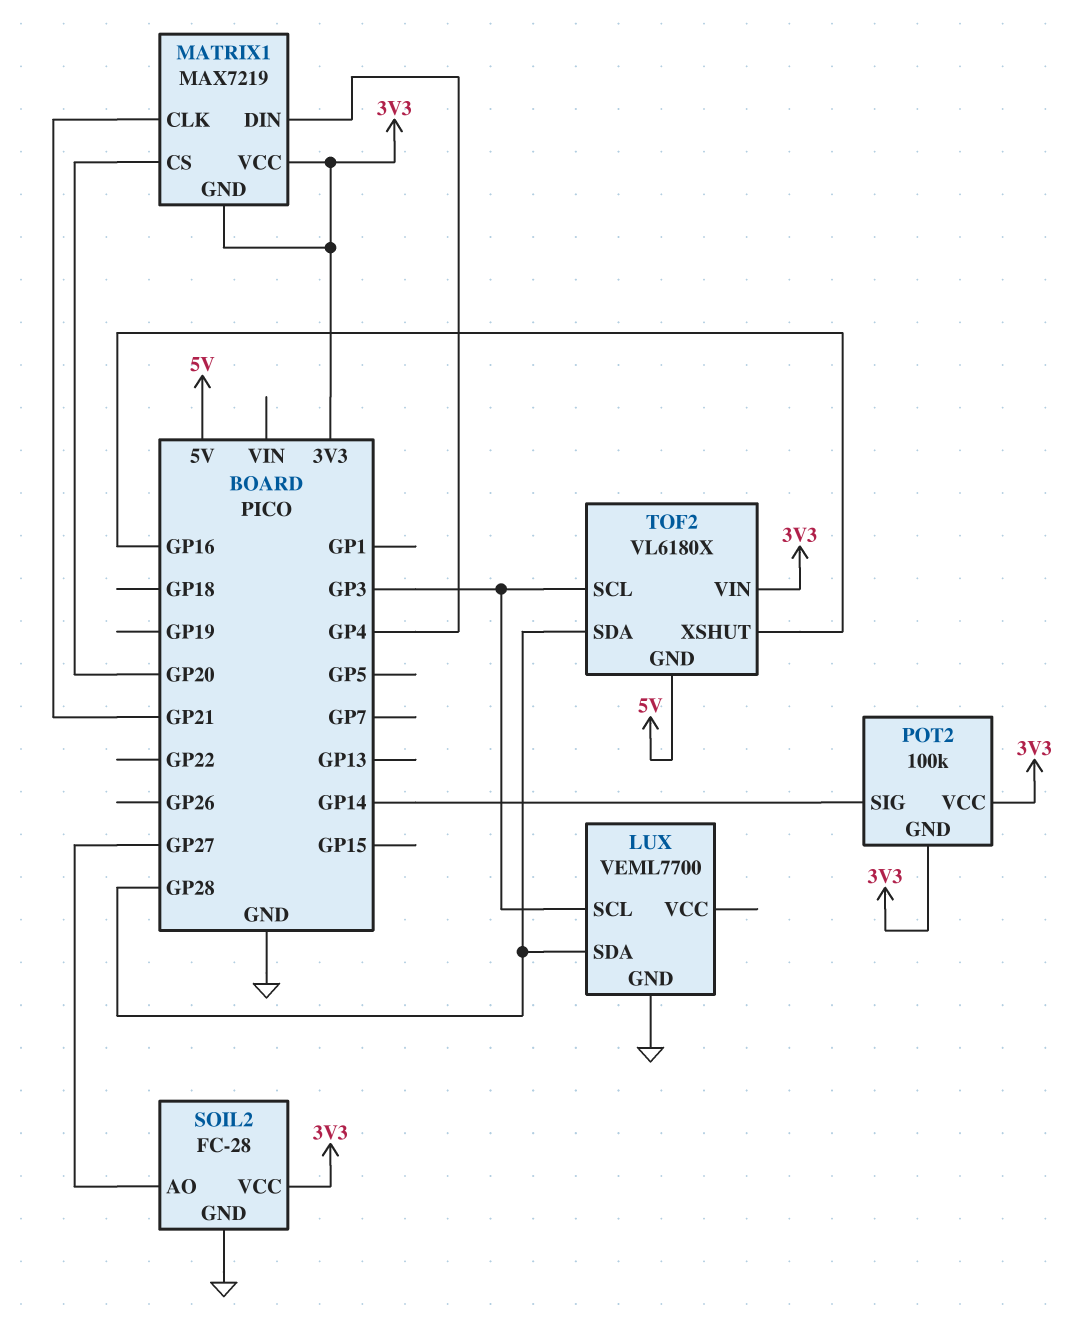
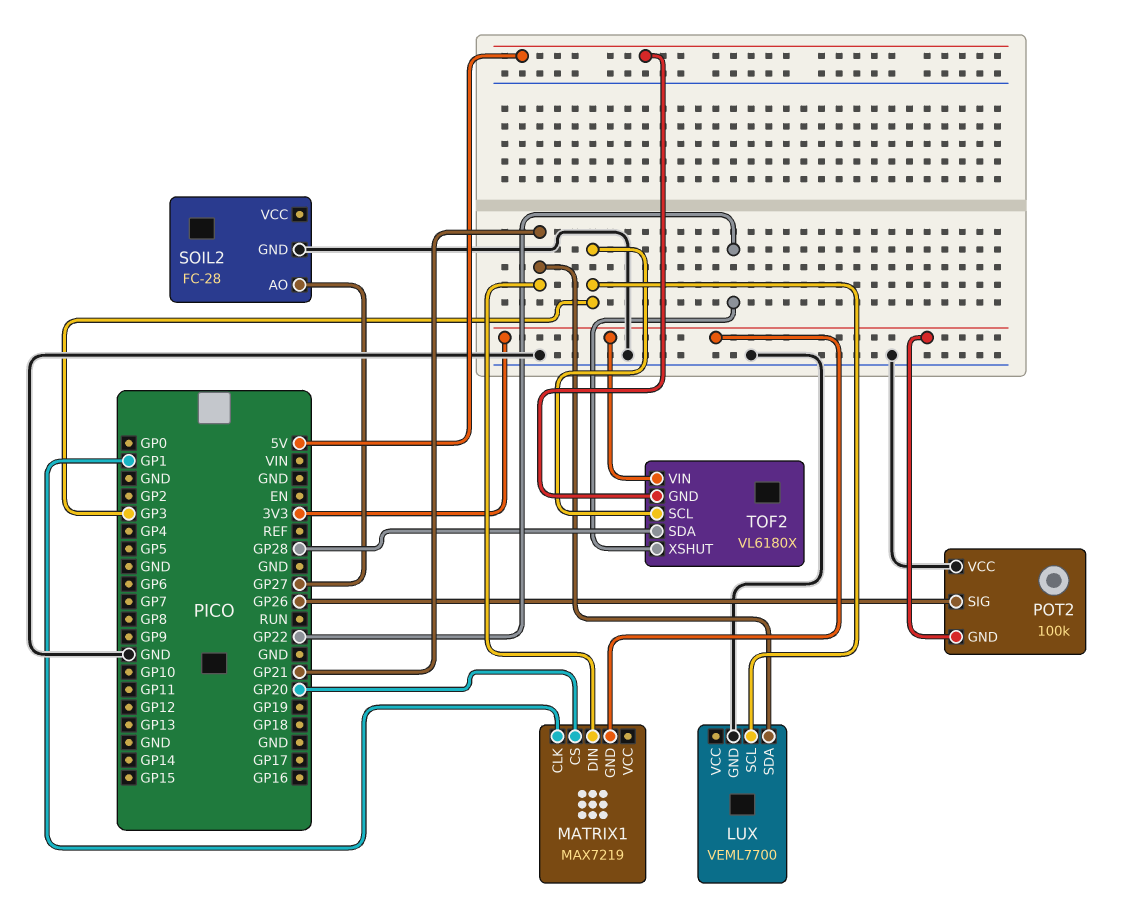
LUX pin SDA: GP28 -> GP21
MATRIX1 pin CLK: GP21 -> GP1
MATRIX1 pin DIN: GP4 -> GP21
MATRIX1 pin VCC: 3V3 -> none
POT2 pin SIG: GP14 -> GP26
POT2 pin VCC: 3V3 -> GND
SOIL2 pin VCC: 3V3 -> none
TOF2 pin XSHUT: GP16 -> GP22

